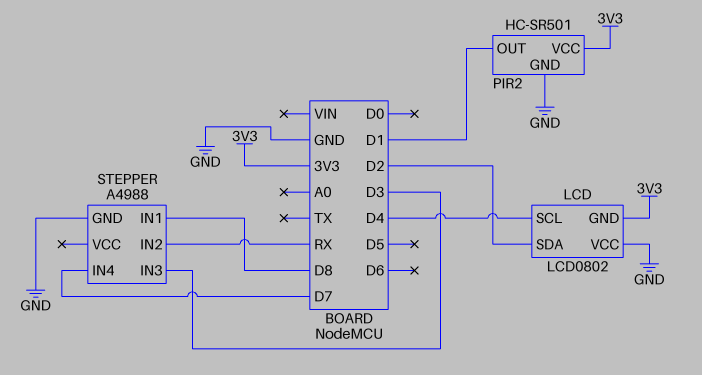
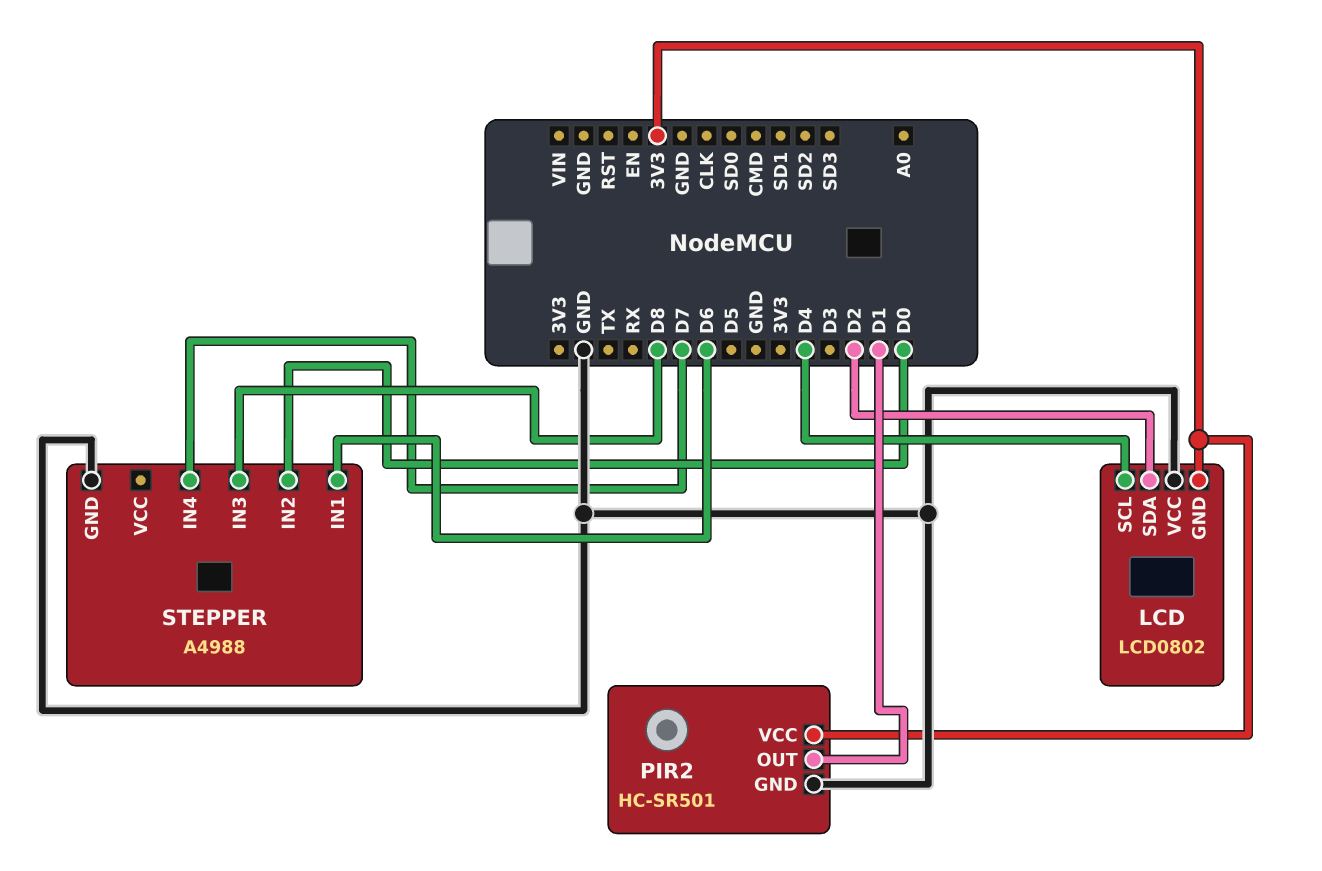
STEPPER pin IN1: D8 -> D6
STEPPER pin IN2: RX -> D0
STEPPER pin IN3: D3 -> D8

